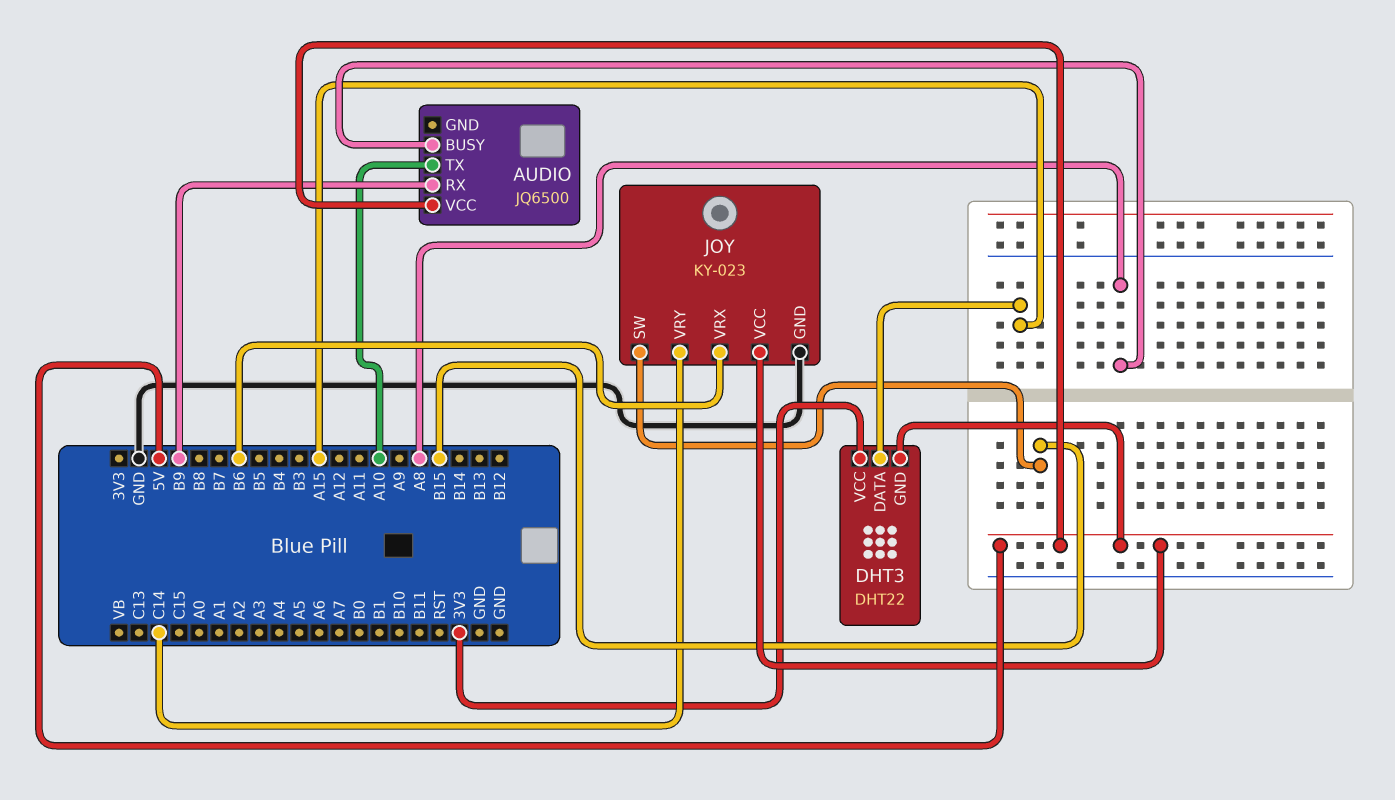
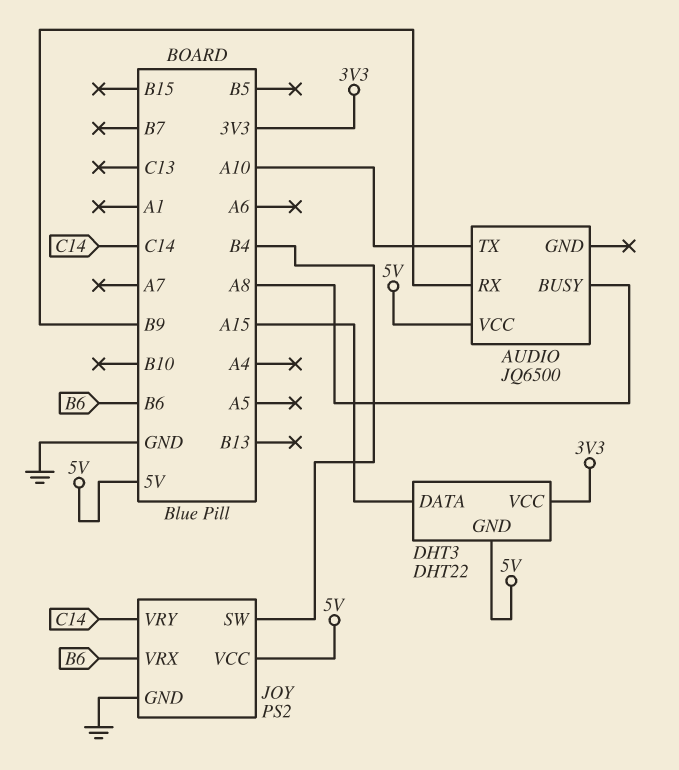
JOY: KY-023 -> PS2
JOY pin SW: B15 -> B4

